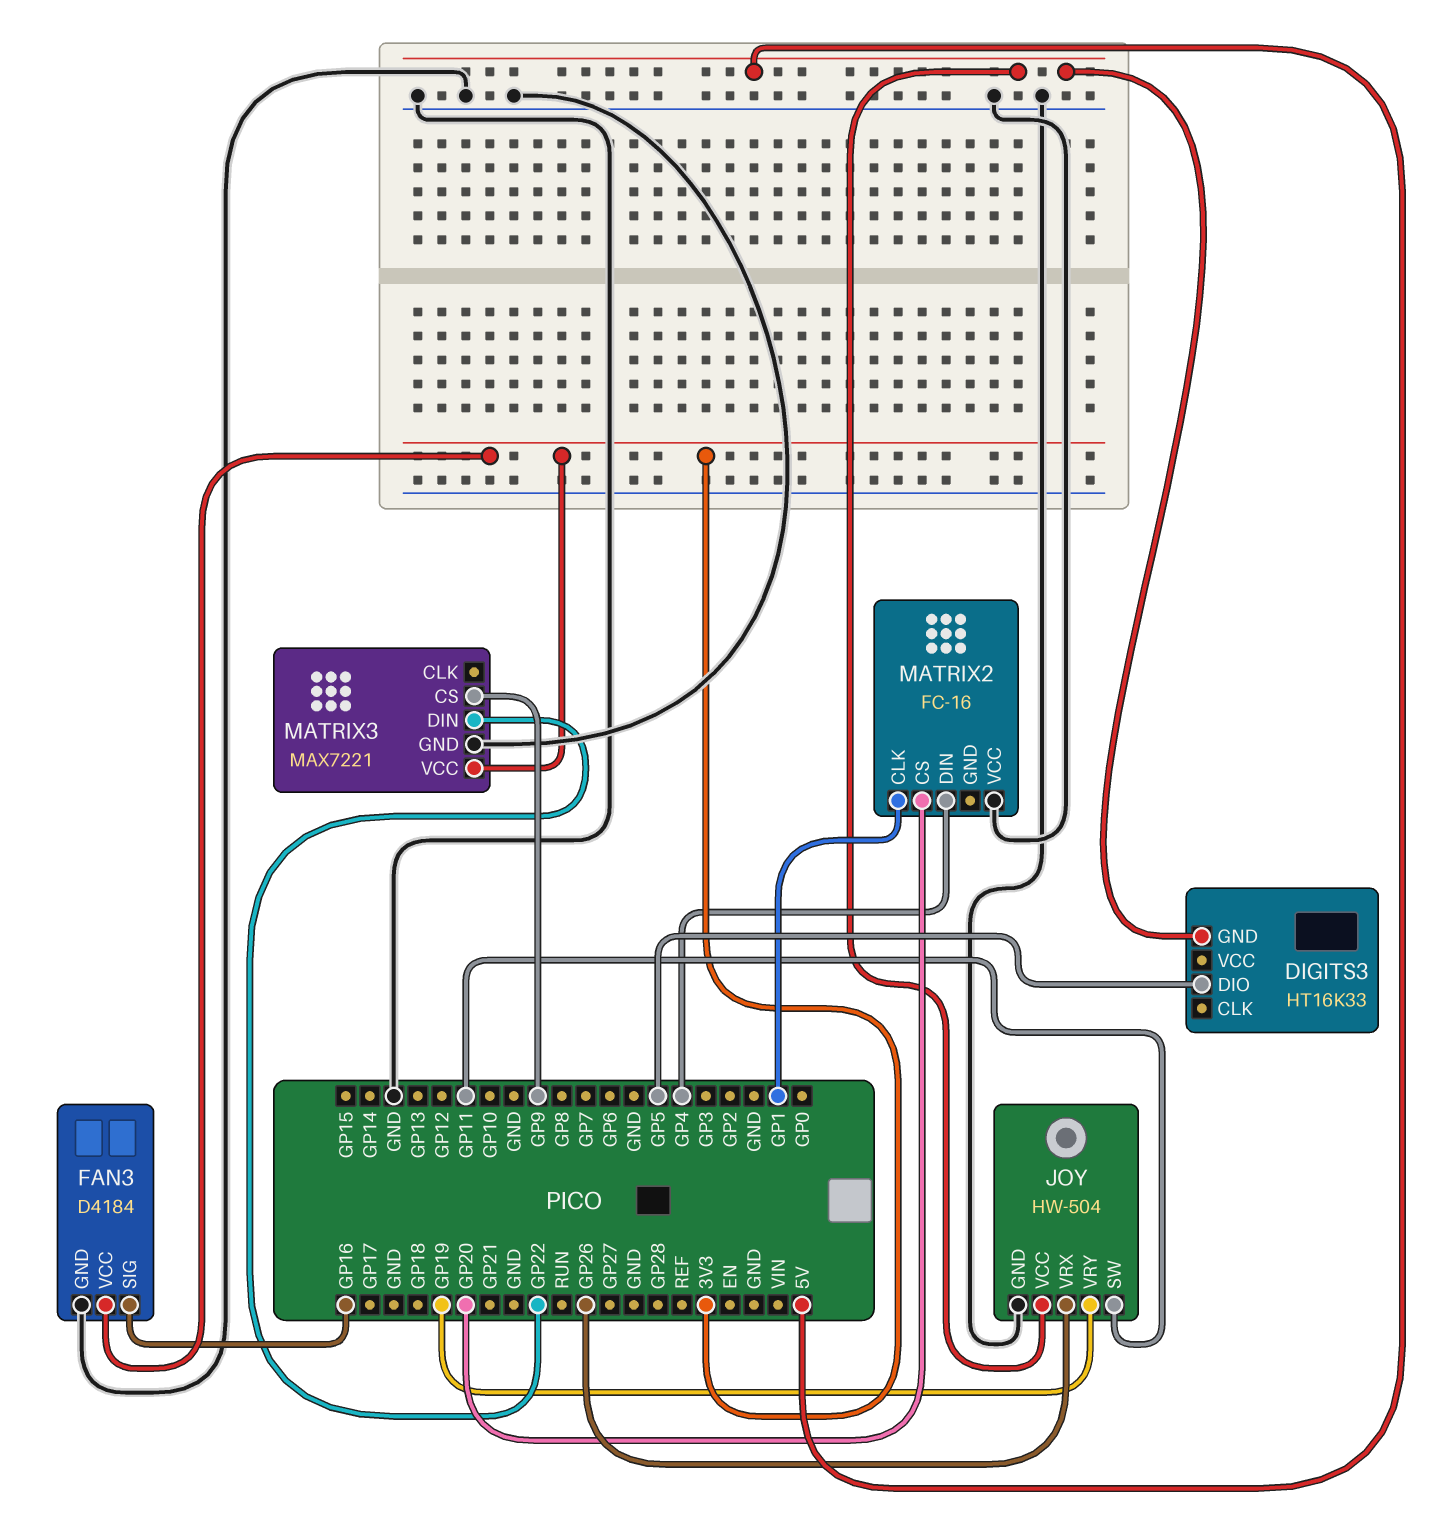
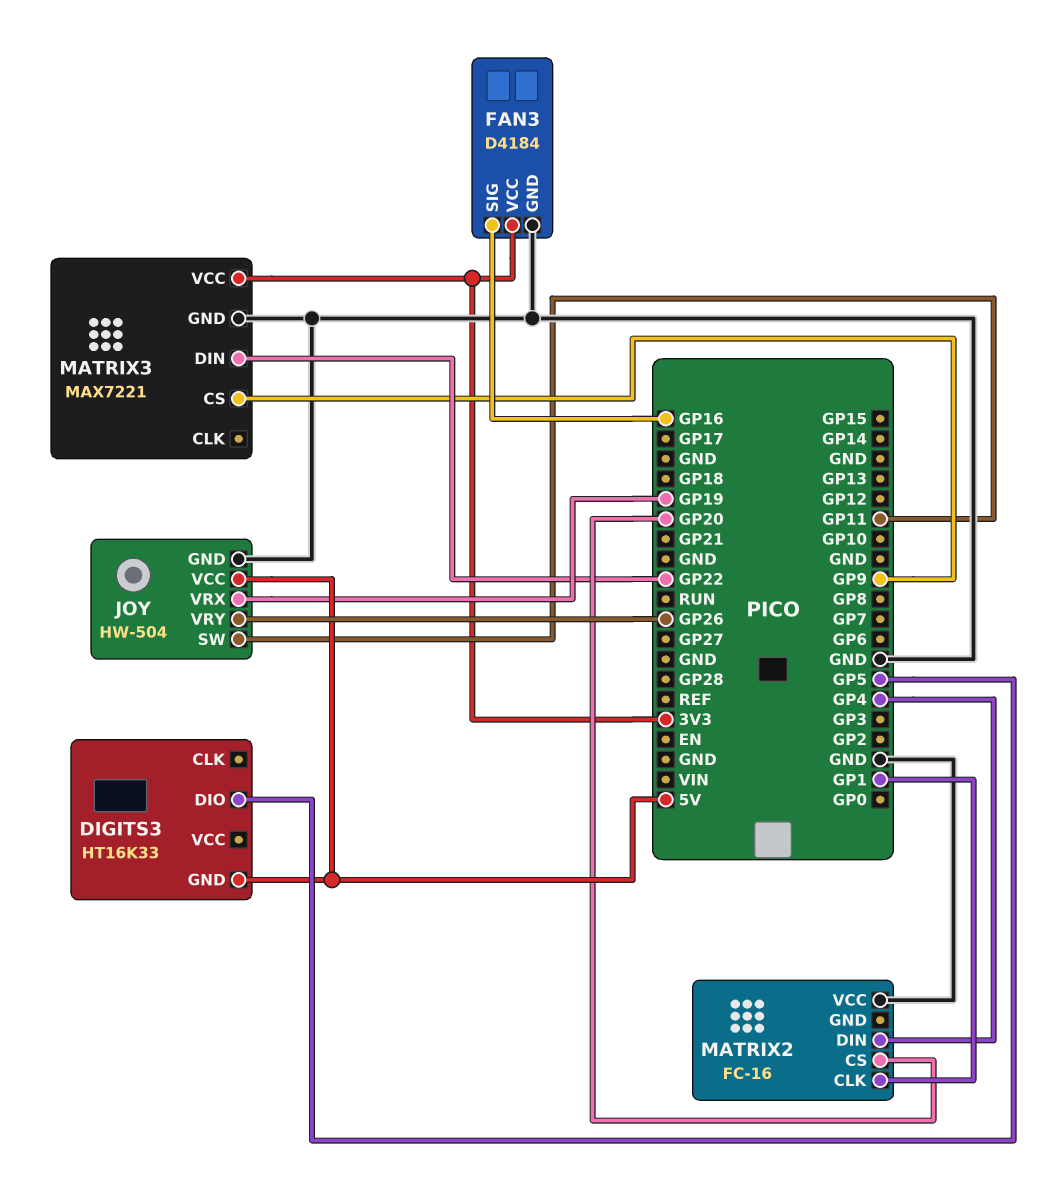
JOY pin VRX: GP26 -> GP19
JOY pin VRY: GP19 -> GP26

